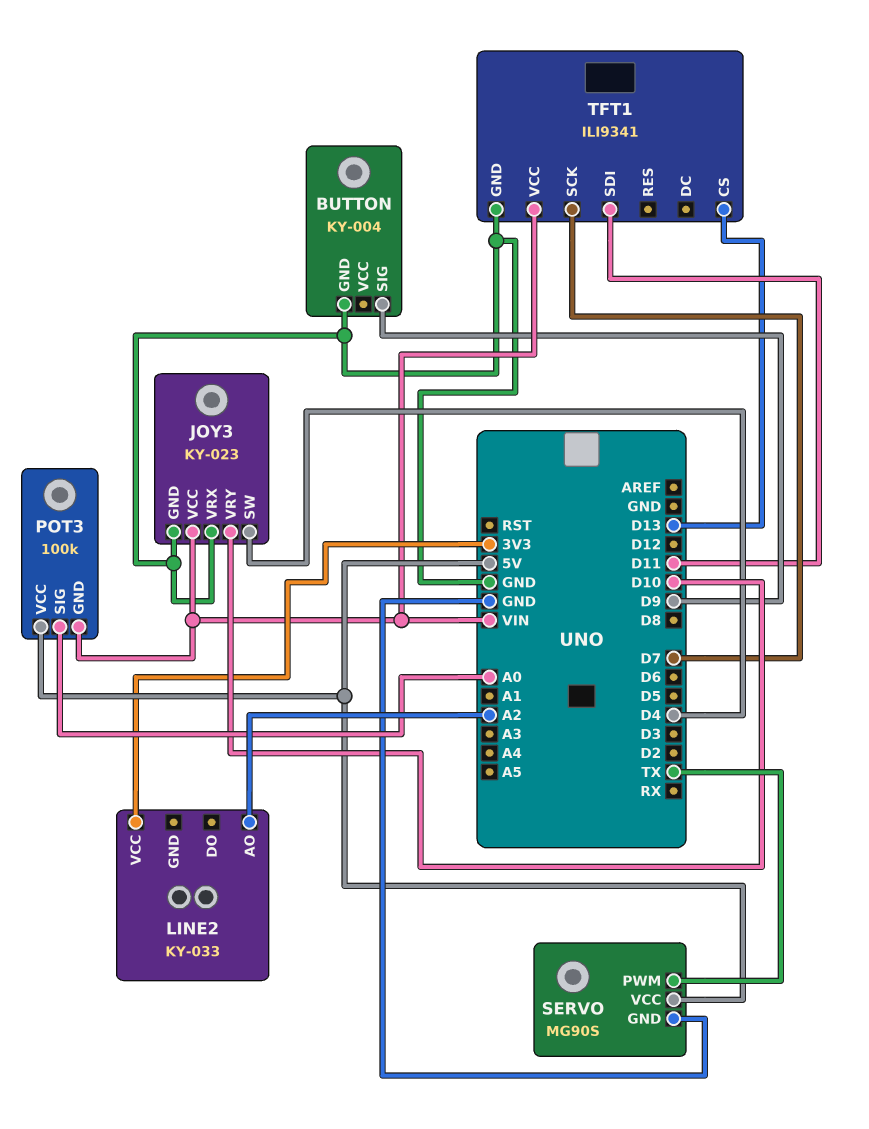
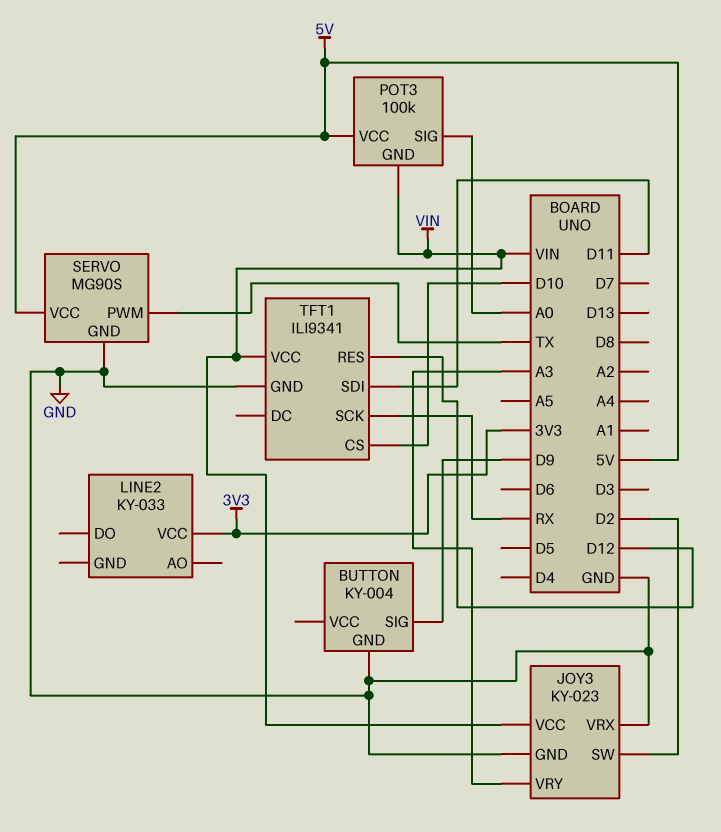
JOY3 pin SW: D4 -> D2
JOY3 pin VRY: D10 -> A3
LINE2 pin AO: A2 -> none
TFT1 pin CS: D13 -> D10
TFT1 pin RES: none -> D12
TFT1 pin SCK: D7 -> RX

